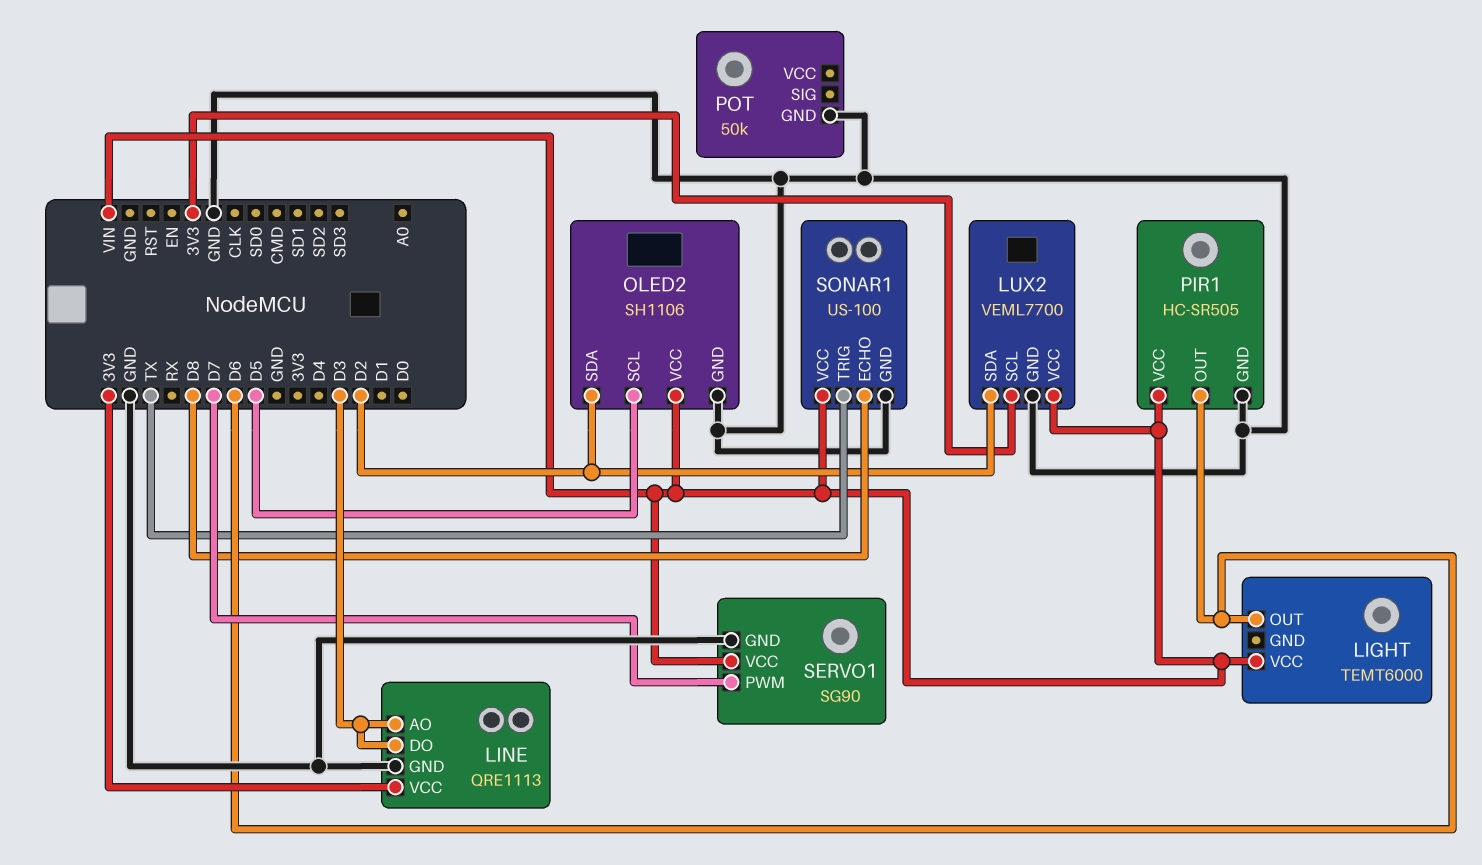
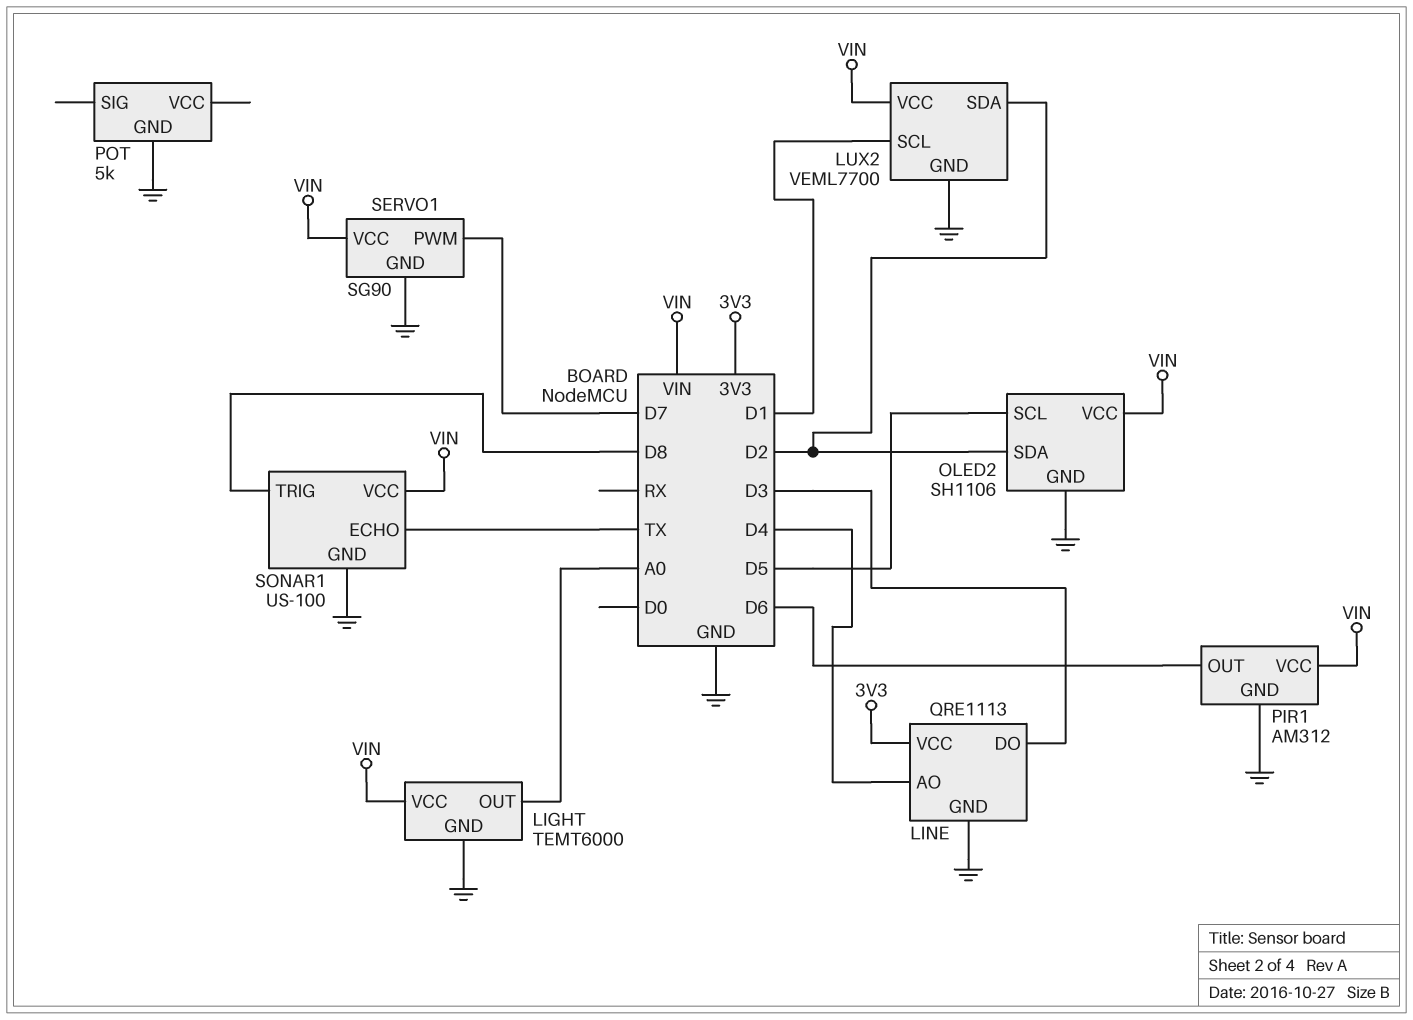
LIGHT pin GND: none -> GND
LIGHT pin OUT: D6 -> A0
LINE pin AO: D3 -> D4
LUX2 pin SCL: 3V3 -> D1
PIR1: HC-SR505 -> AM312
POT: 50k -> 5k
SONAR1 pin ECHO: D8 -> TX
SONAR1 pin TRIG: TX -> D8

